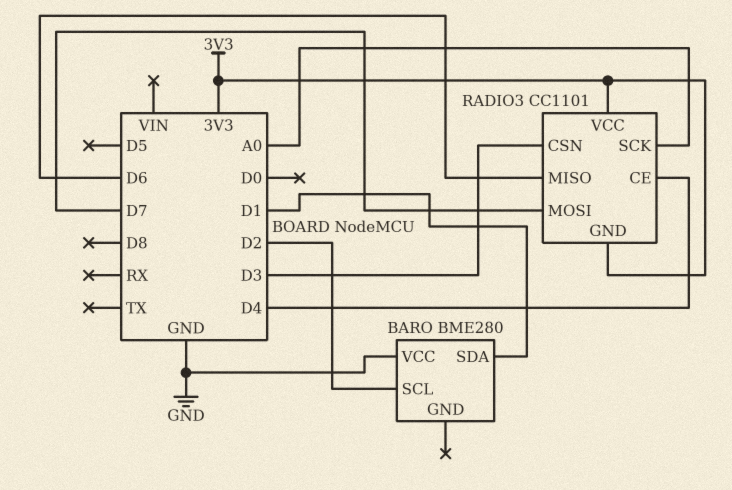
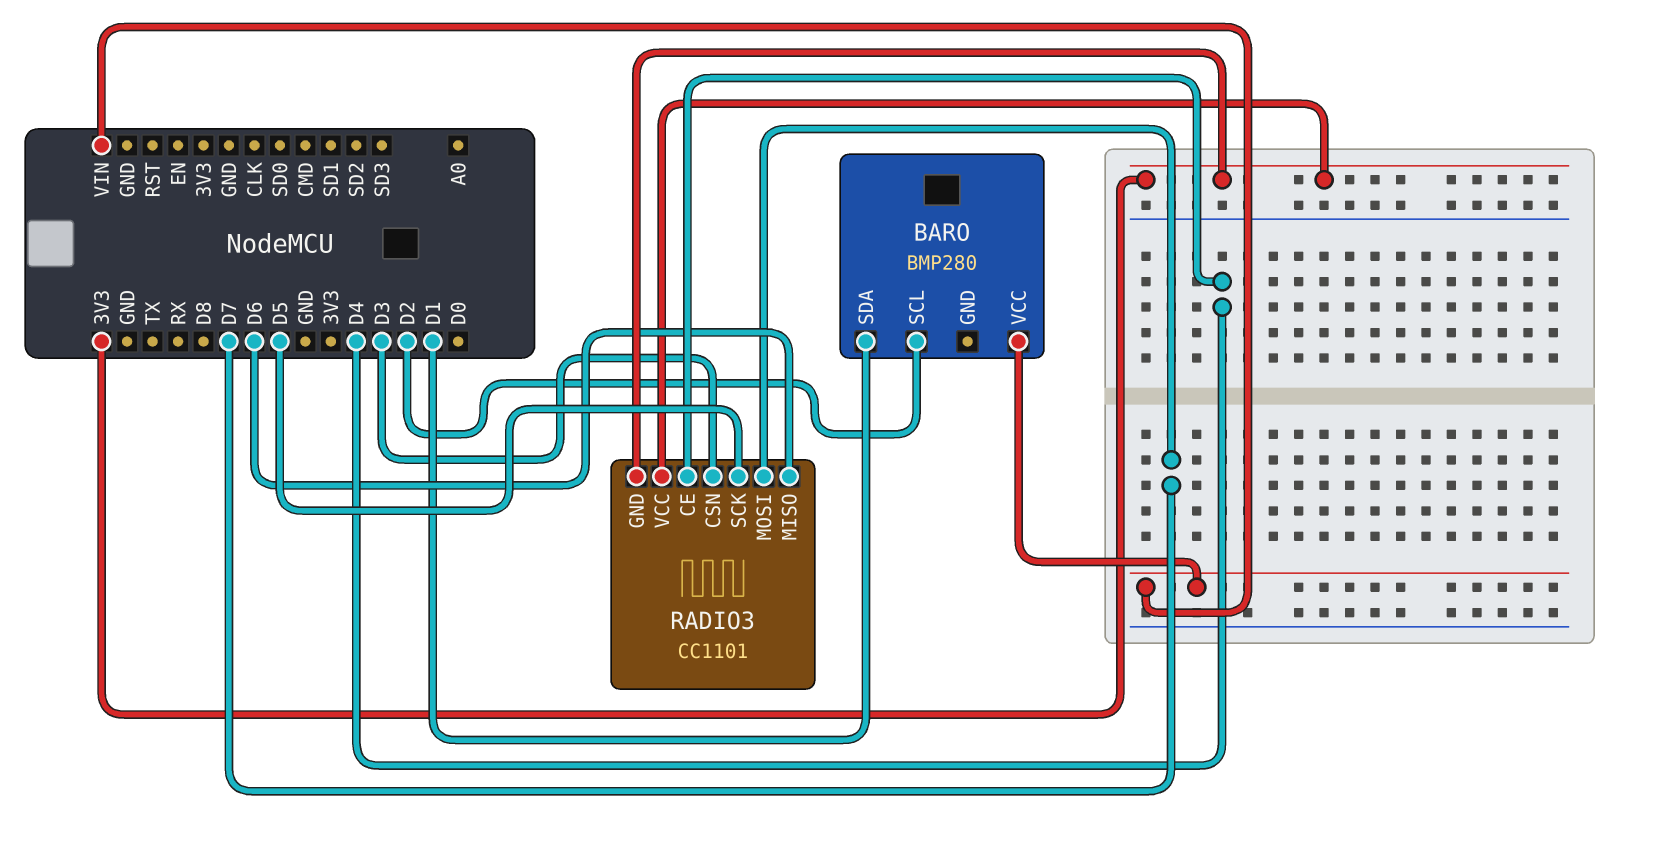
BARO: BME280 -> BMP280
BARO pin VCC: GND -> VIN
RADIO3 pin SCK: A0 -> D5

